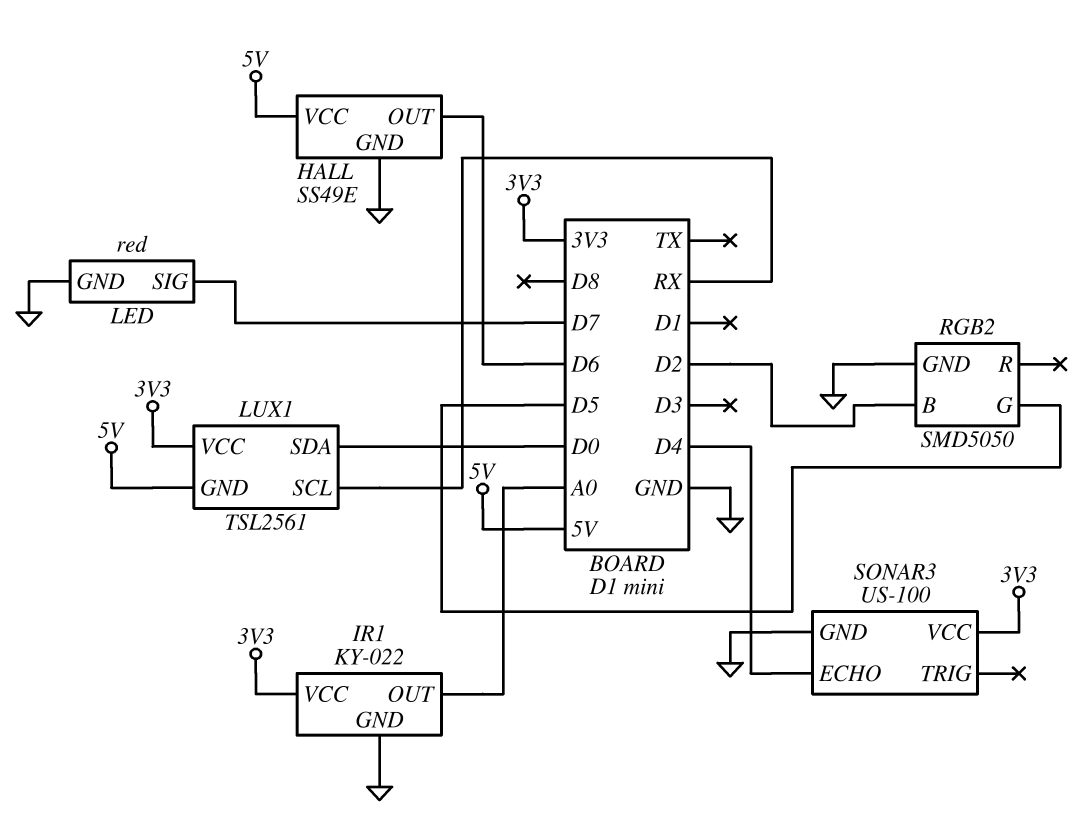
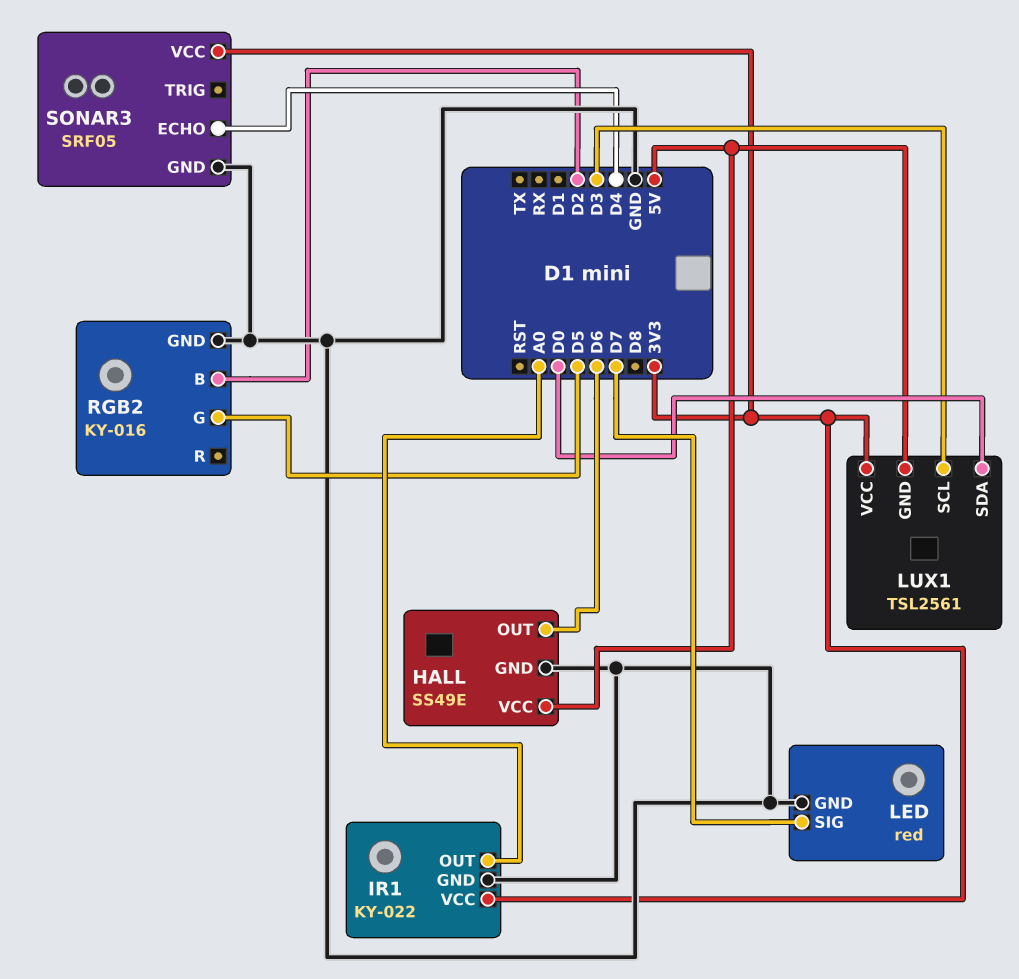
LUX1 pin SCL: RX -> D3
RGB2: SMD5050 -> KY-016
SONAR3: US-100 -> SRF05

